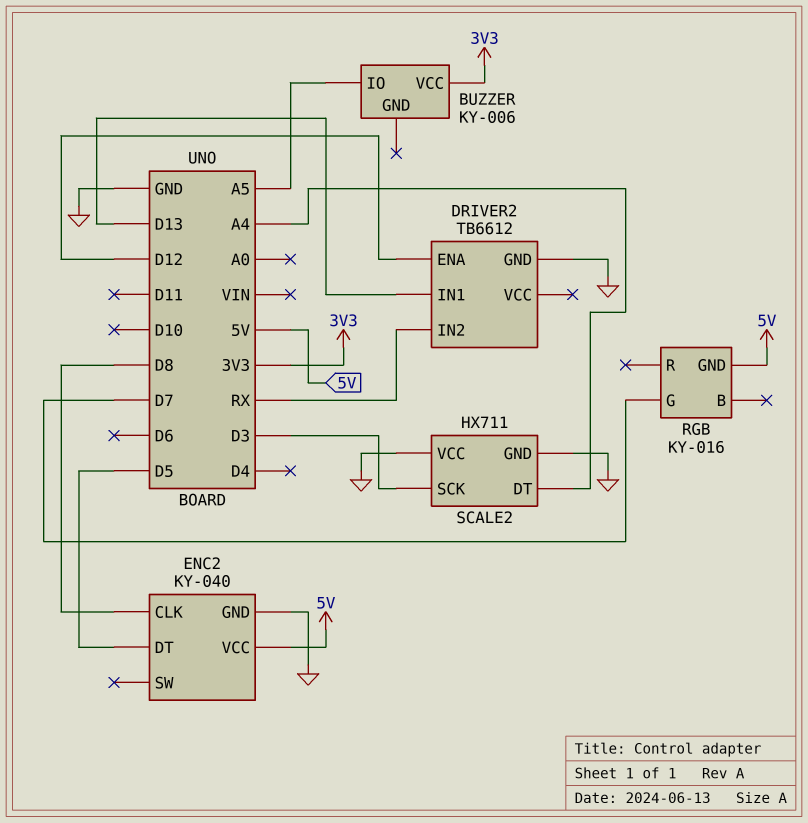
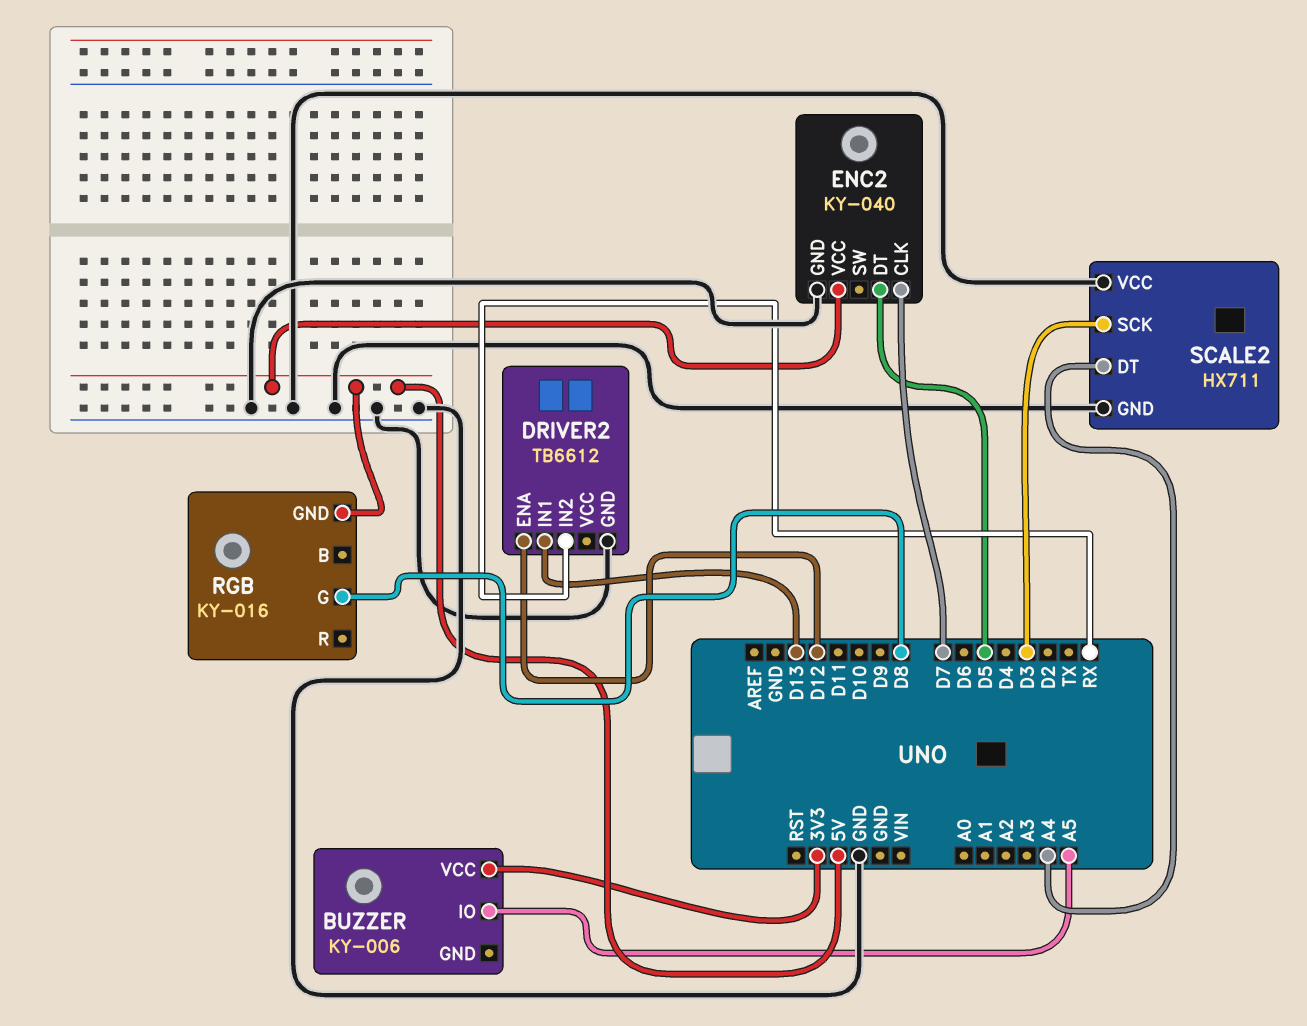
ENC2 pin CLK: D8 -> D7
RGB pin G: D7 -> D8

